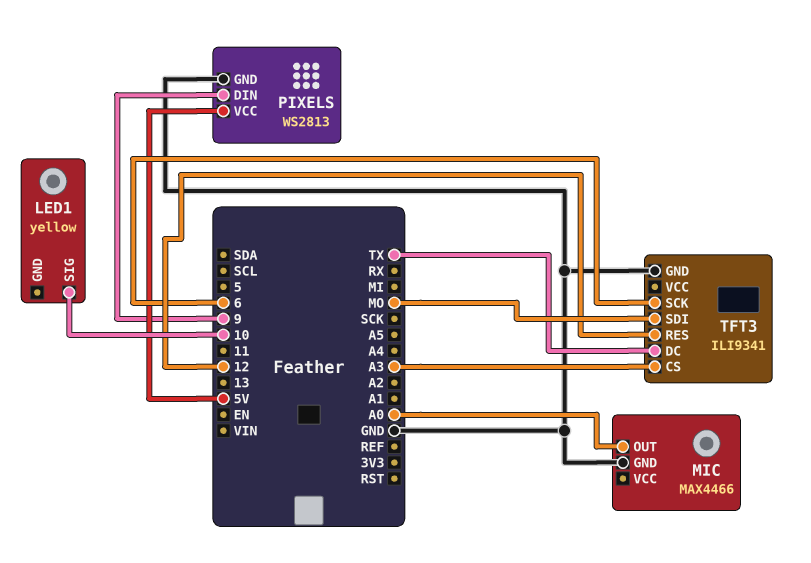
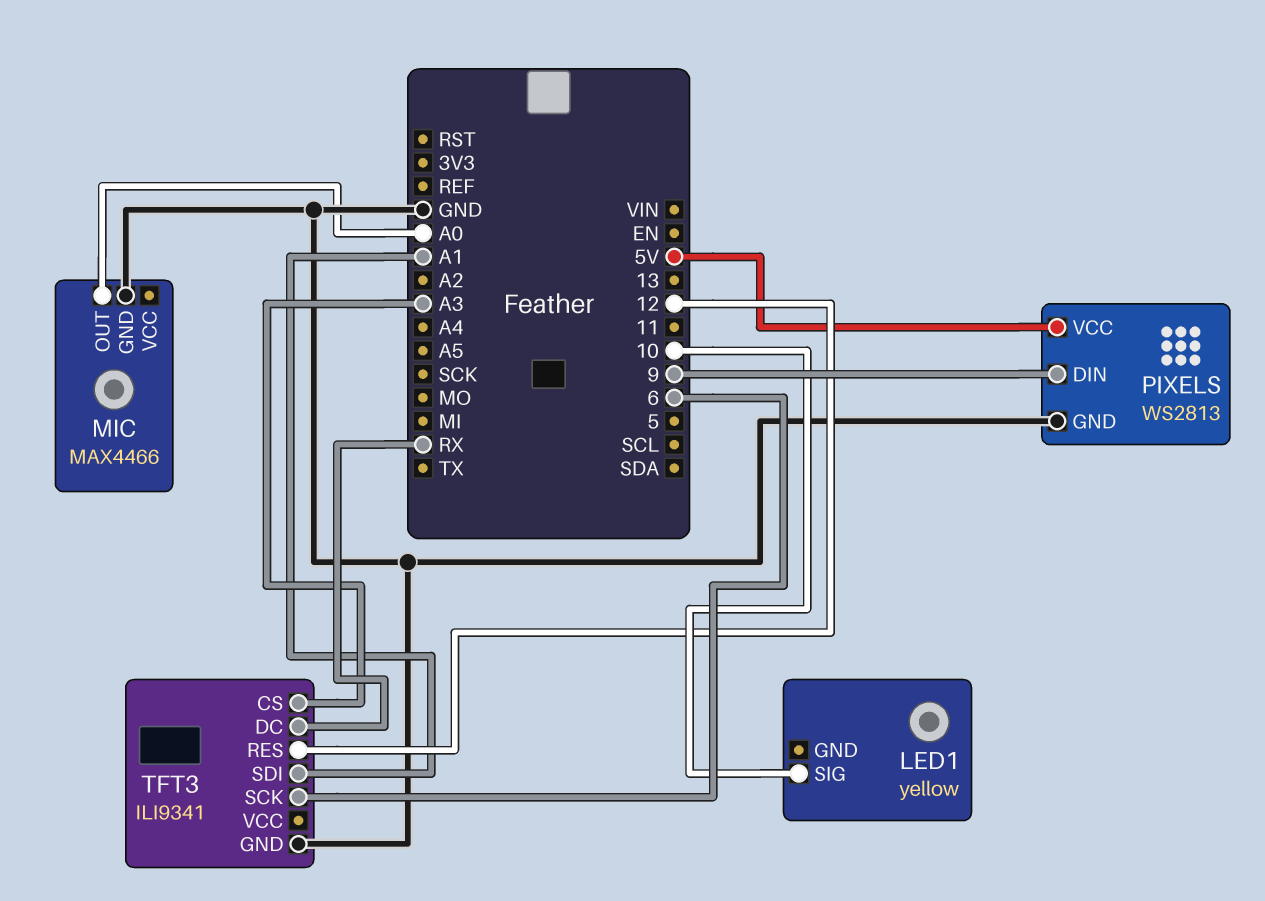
TFT3 pin DC: TX -> RX
TFT3 pin SDI: MO -> A1

